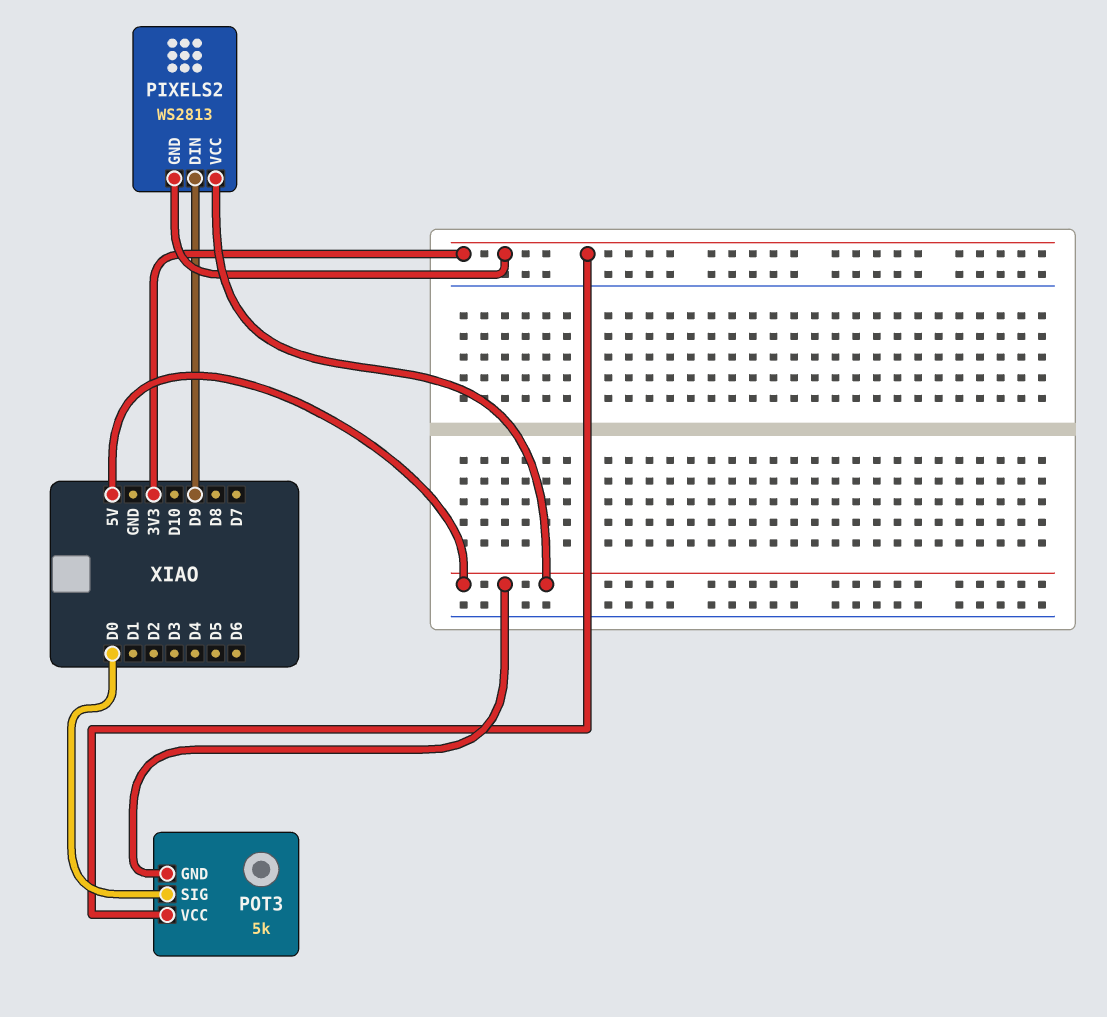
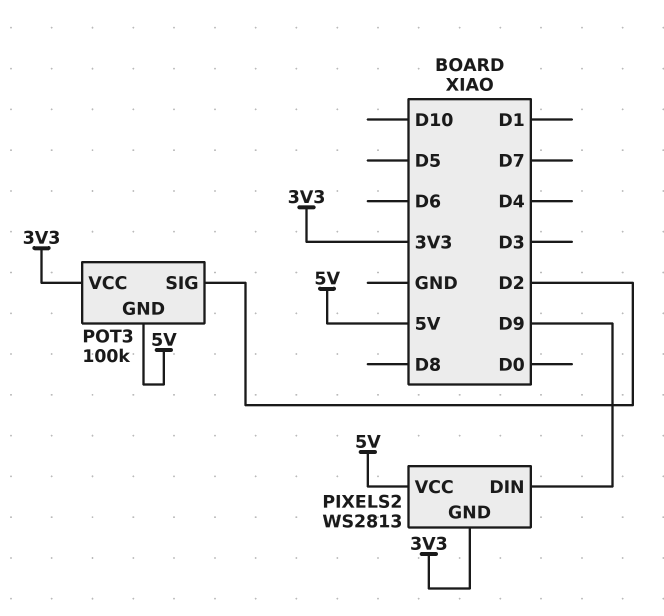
POT3: 5k -> 100k
POT3 pin SIG: D0 -> D2

